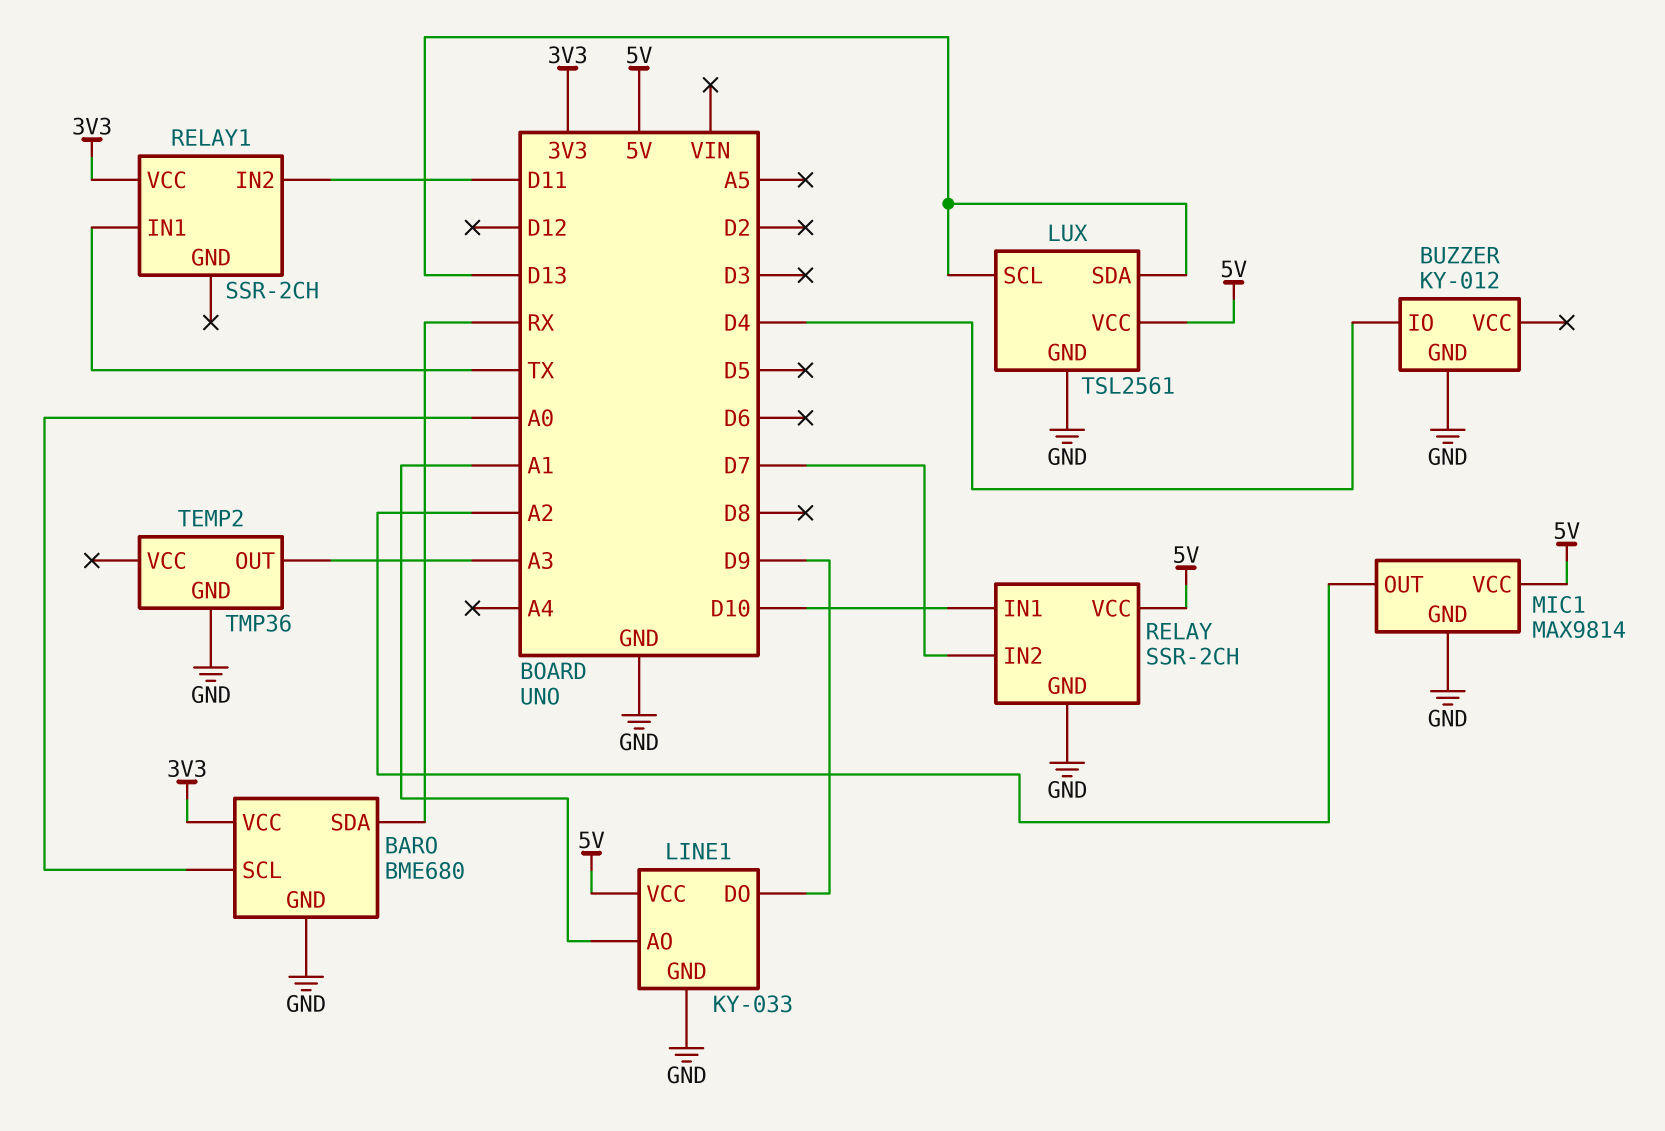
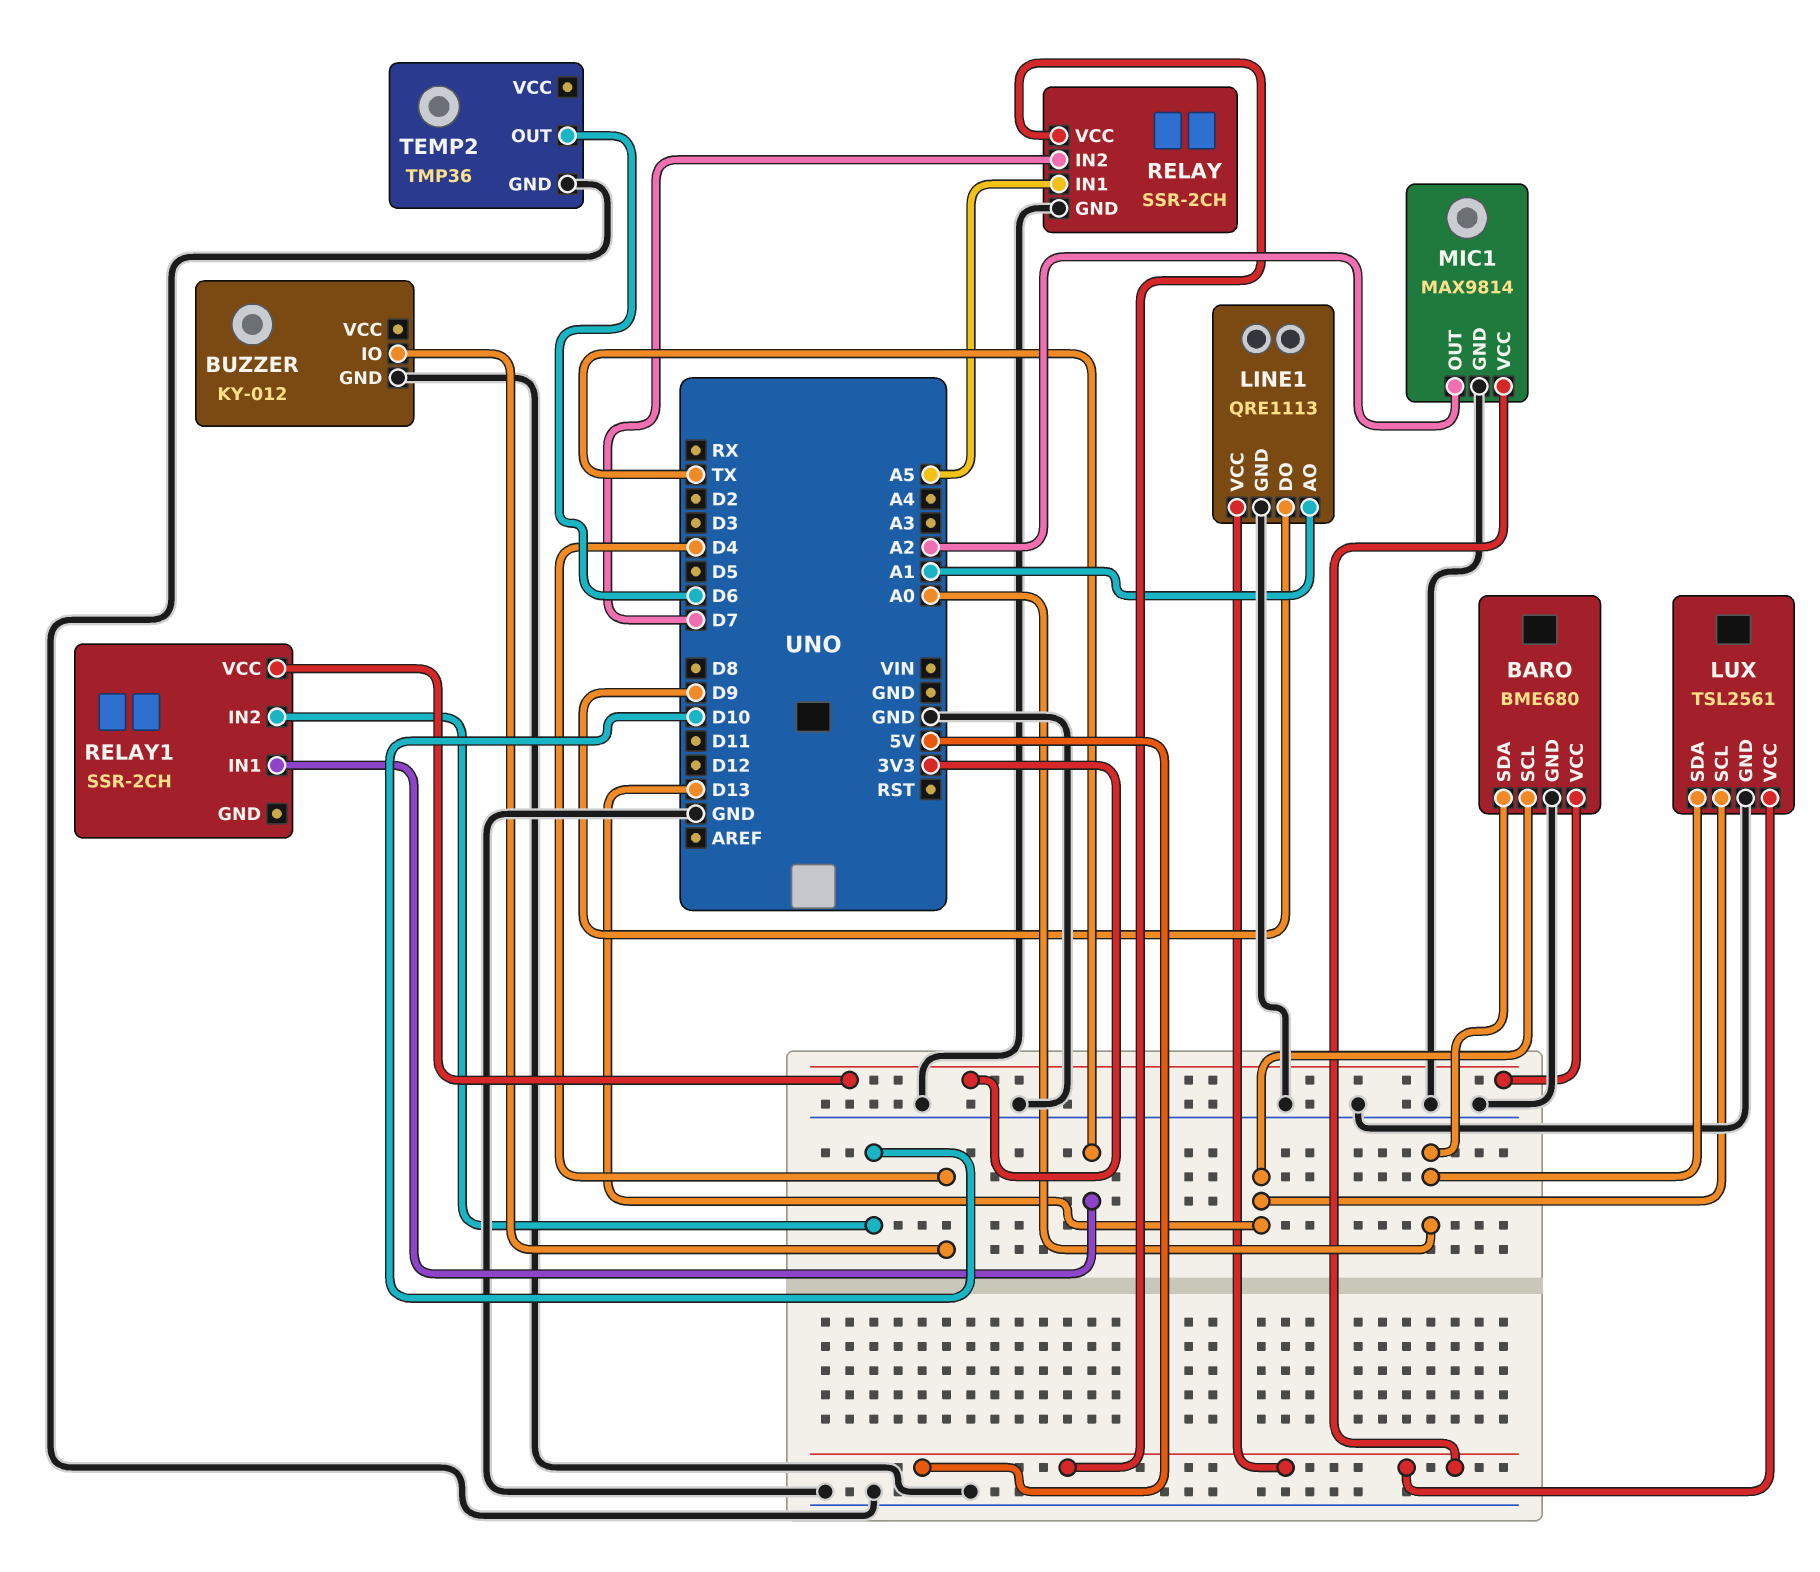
BARO pin SCL: A0 -> D13
BARO pin SDA: RX -> A0
LINE1: KY-033 -> QRE1113
LUX pin SDA: D13 -> A0
RELAY pin IN1: D10 -> A5
RELAY1 pin IN2: D11 -> D10
TEMP2 pin OUT: A3 -> D6

